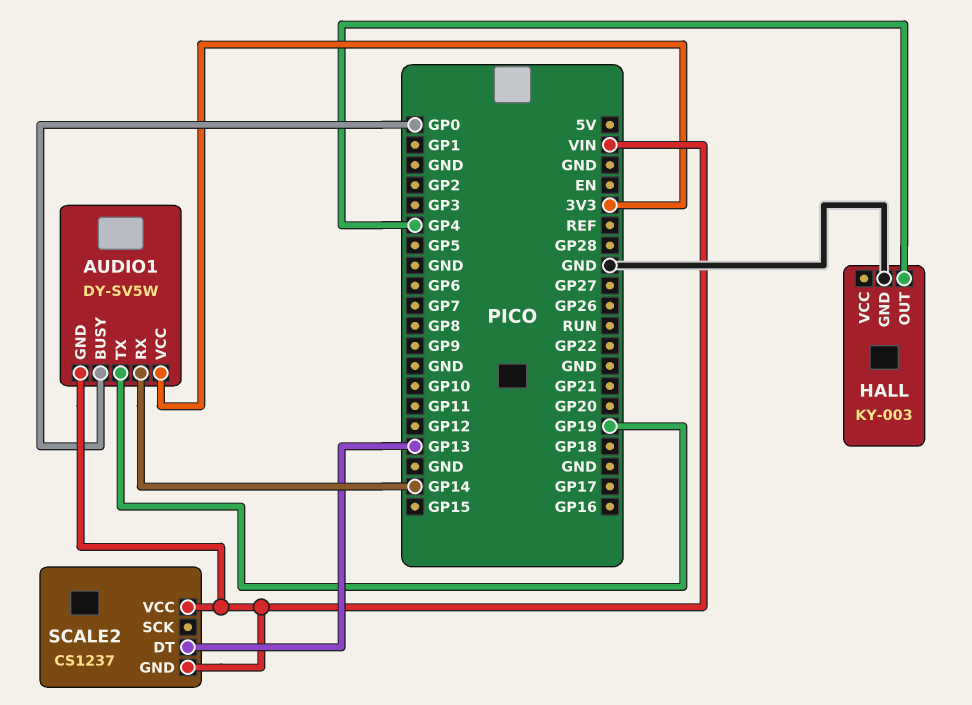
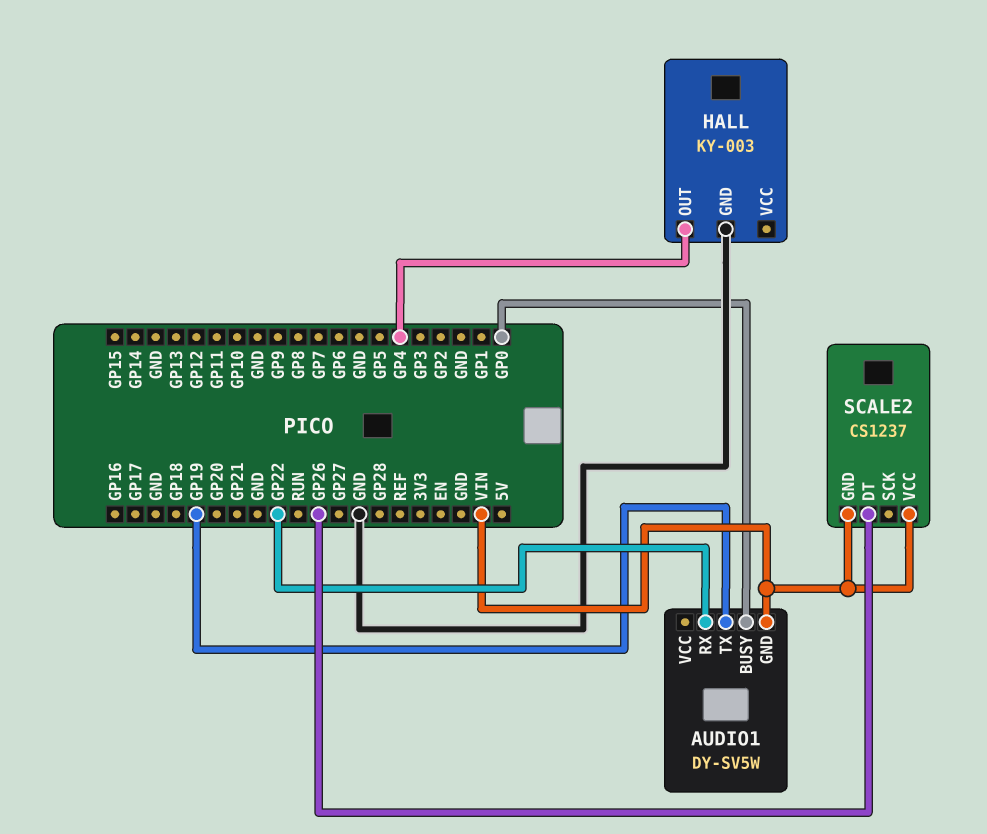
AUDIO1 pin RX: GP14 -> GP22
AUDIO1 pin VCC: 3V3 -> none
SCALE2 pin DT: GP13 -> GP26

